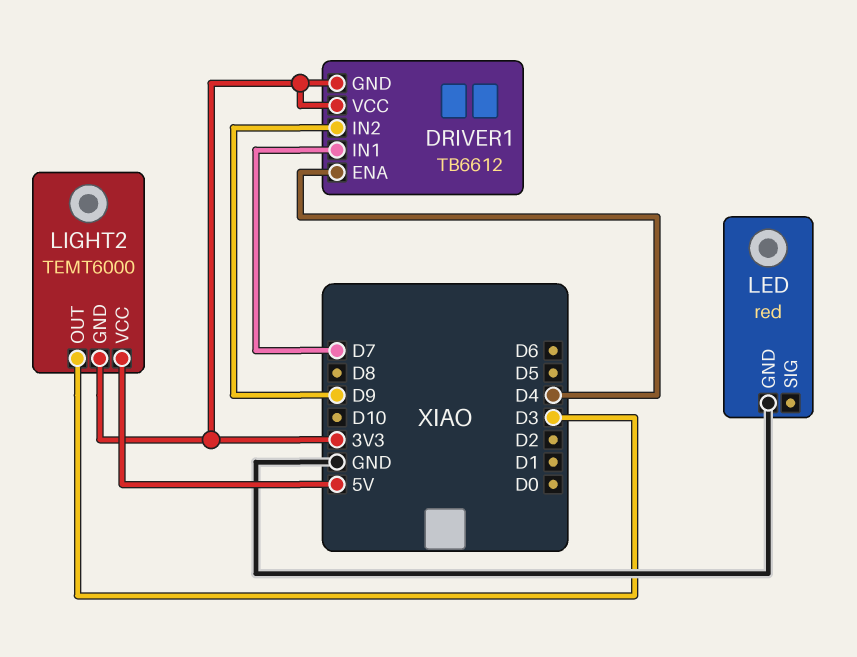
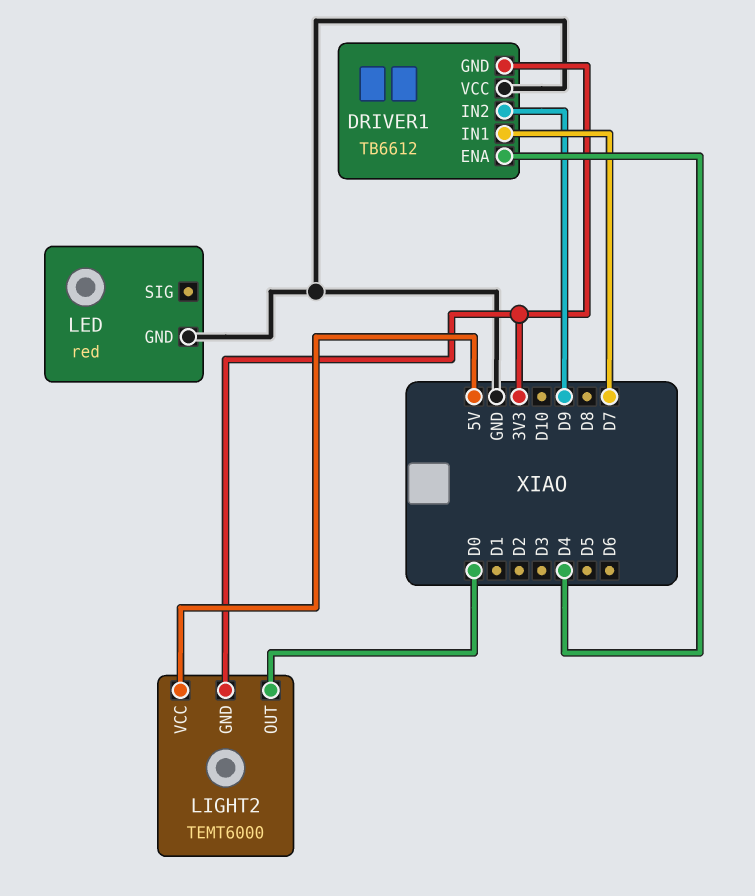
DRIVER1 pin VCC: 3V3 -> GND
LIGHT2 pin OUT: D3 -> D0

